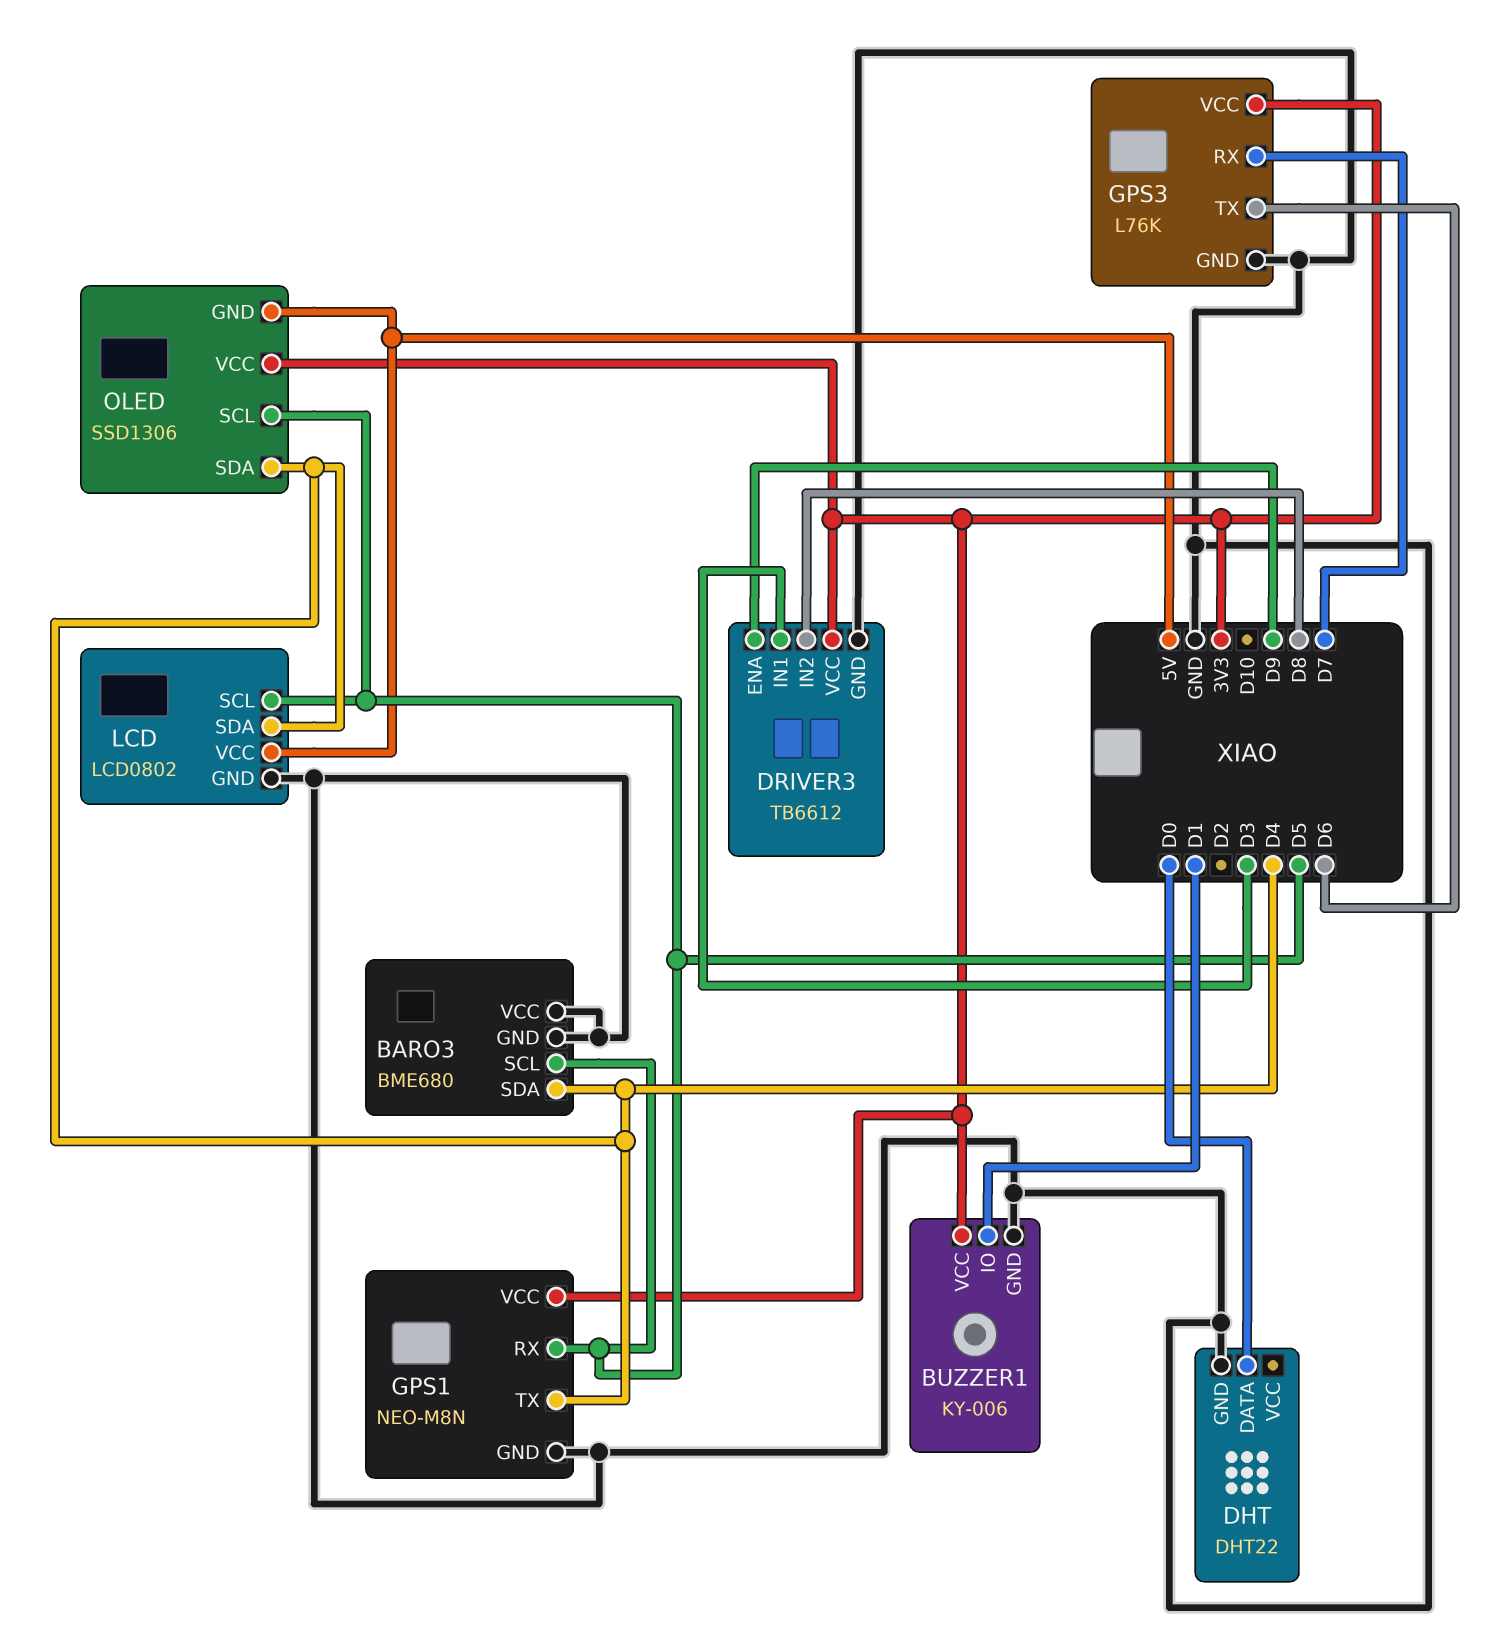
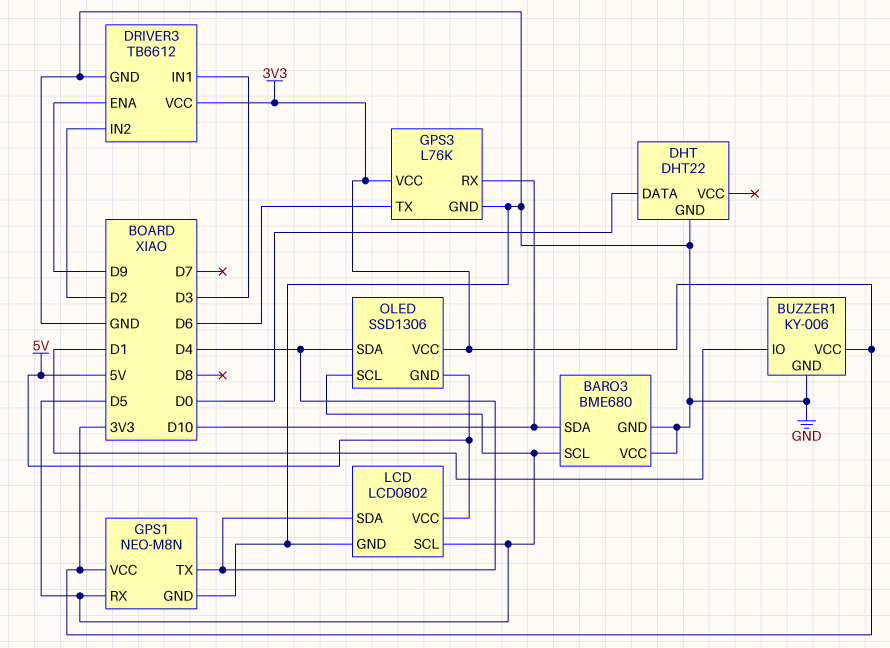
BARO3 pin SDA: D4 -> D10
DRIVER3 pin IN2: D8 -> D2
GPS3 pin RX: D7 -> D10

